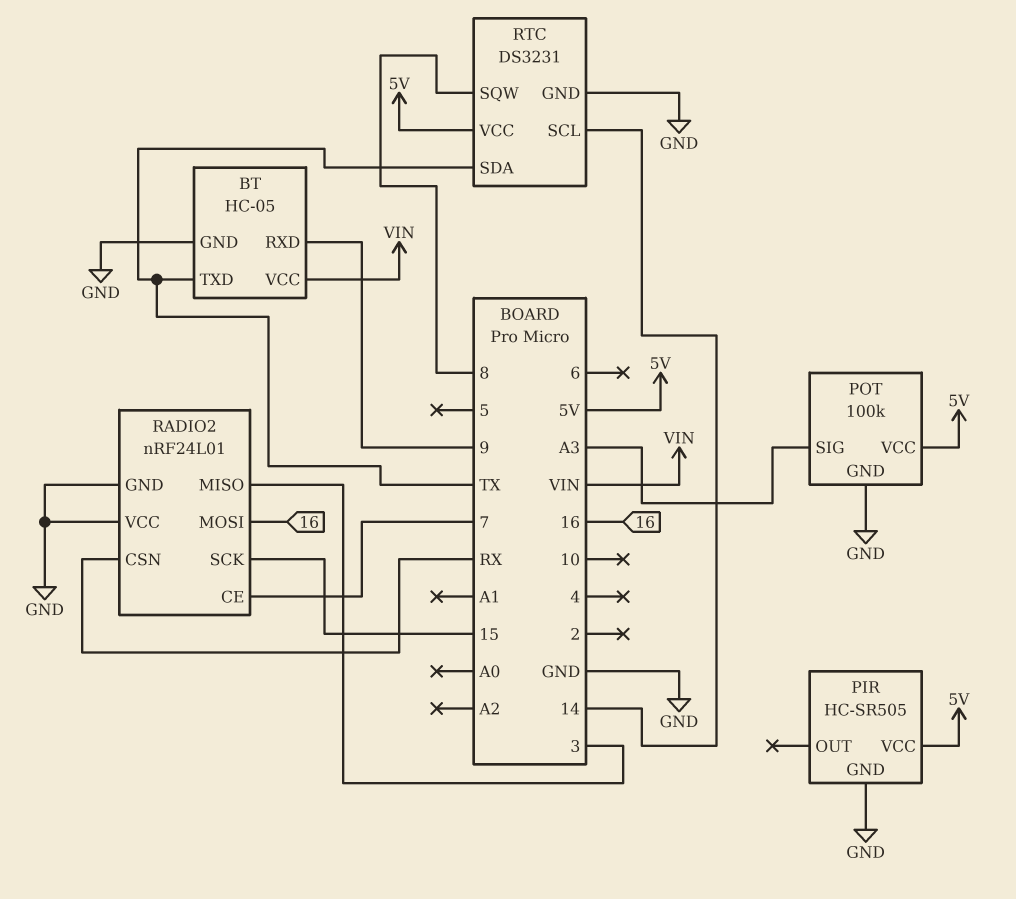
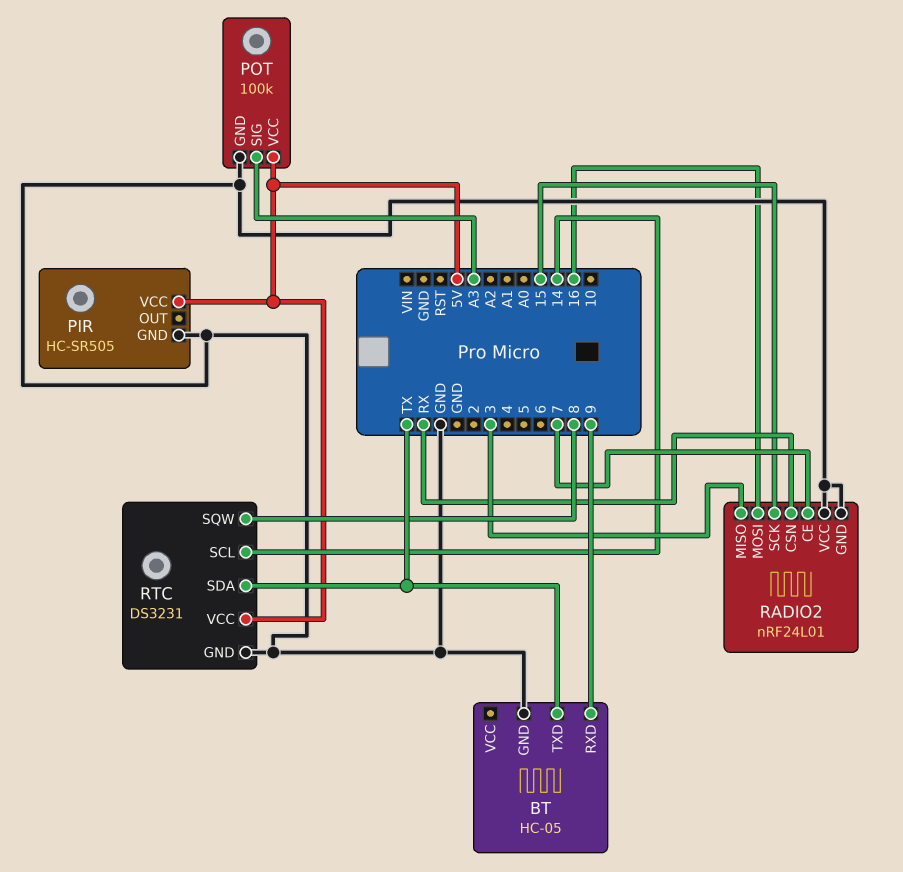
BT pin VCC: VIN -> none

